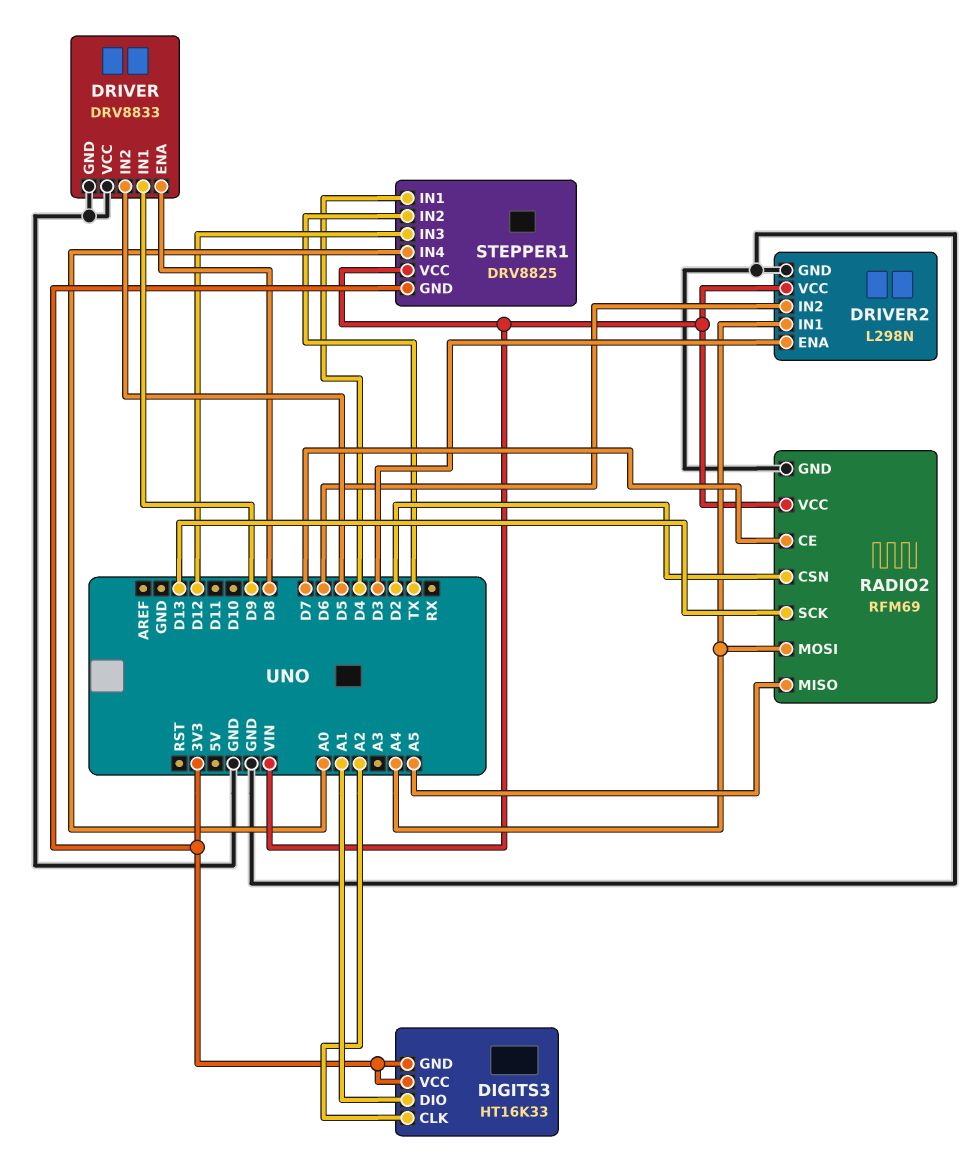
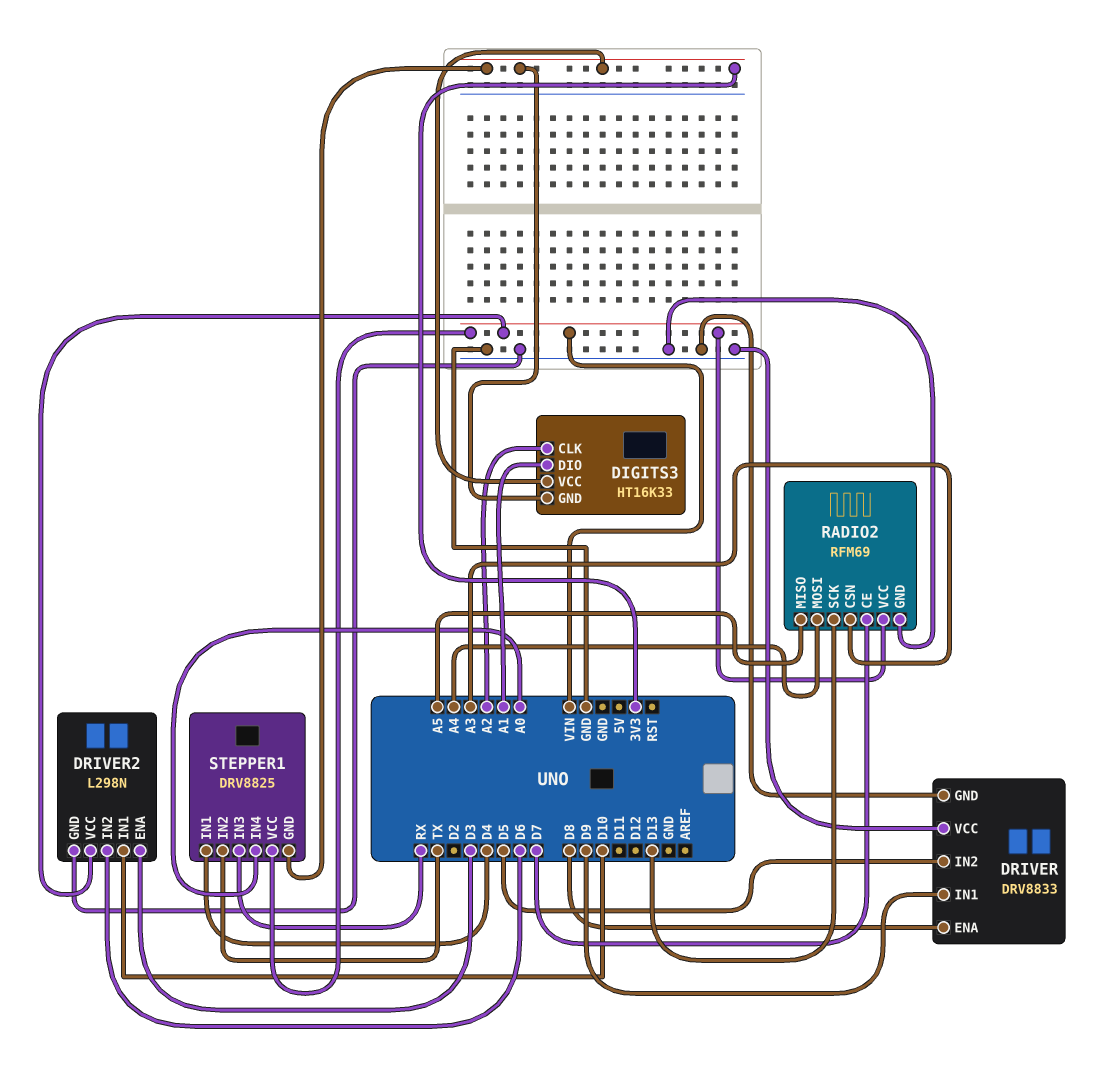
DRIVER2 pin IN1: A4 -> D10
RADIO2 pin CSN: D2 -> A3
STEPPER1 pin IN3: D12 -> RX

